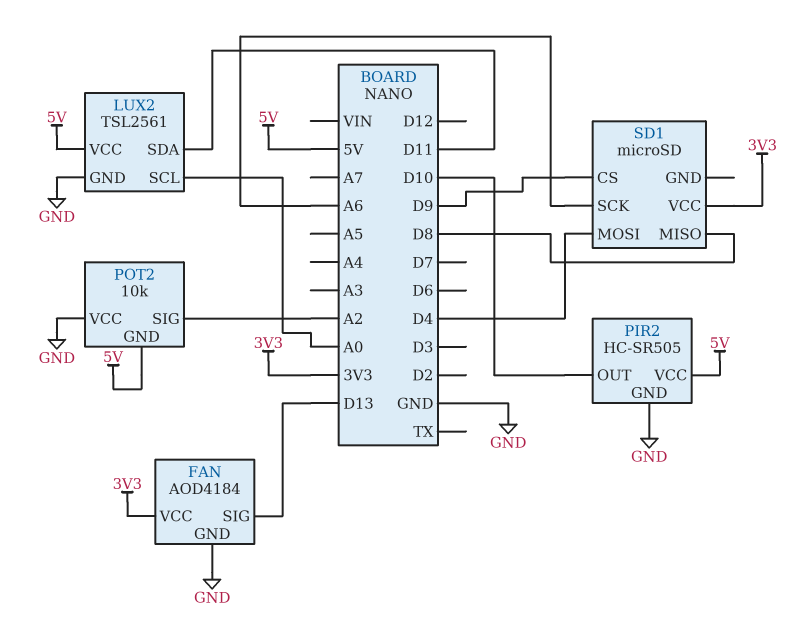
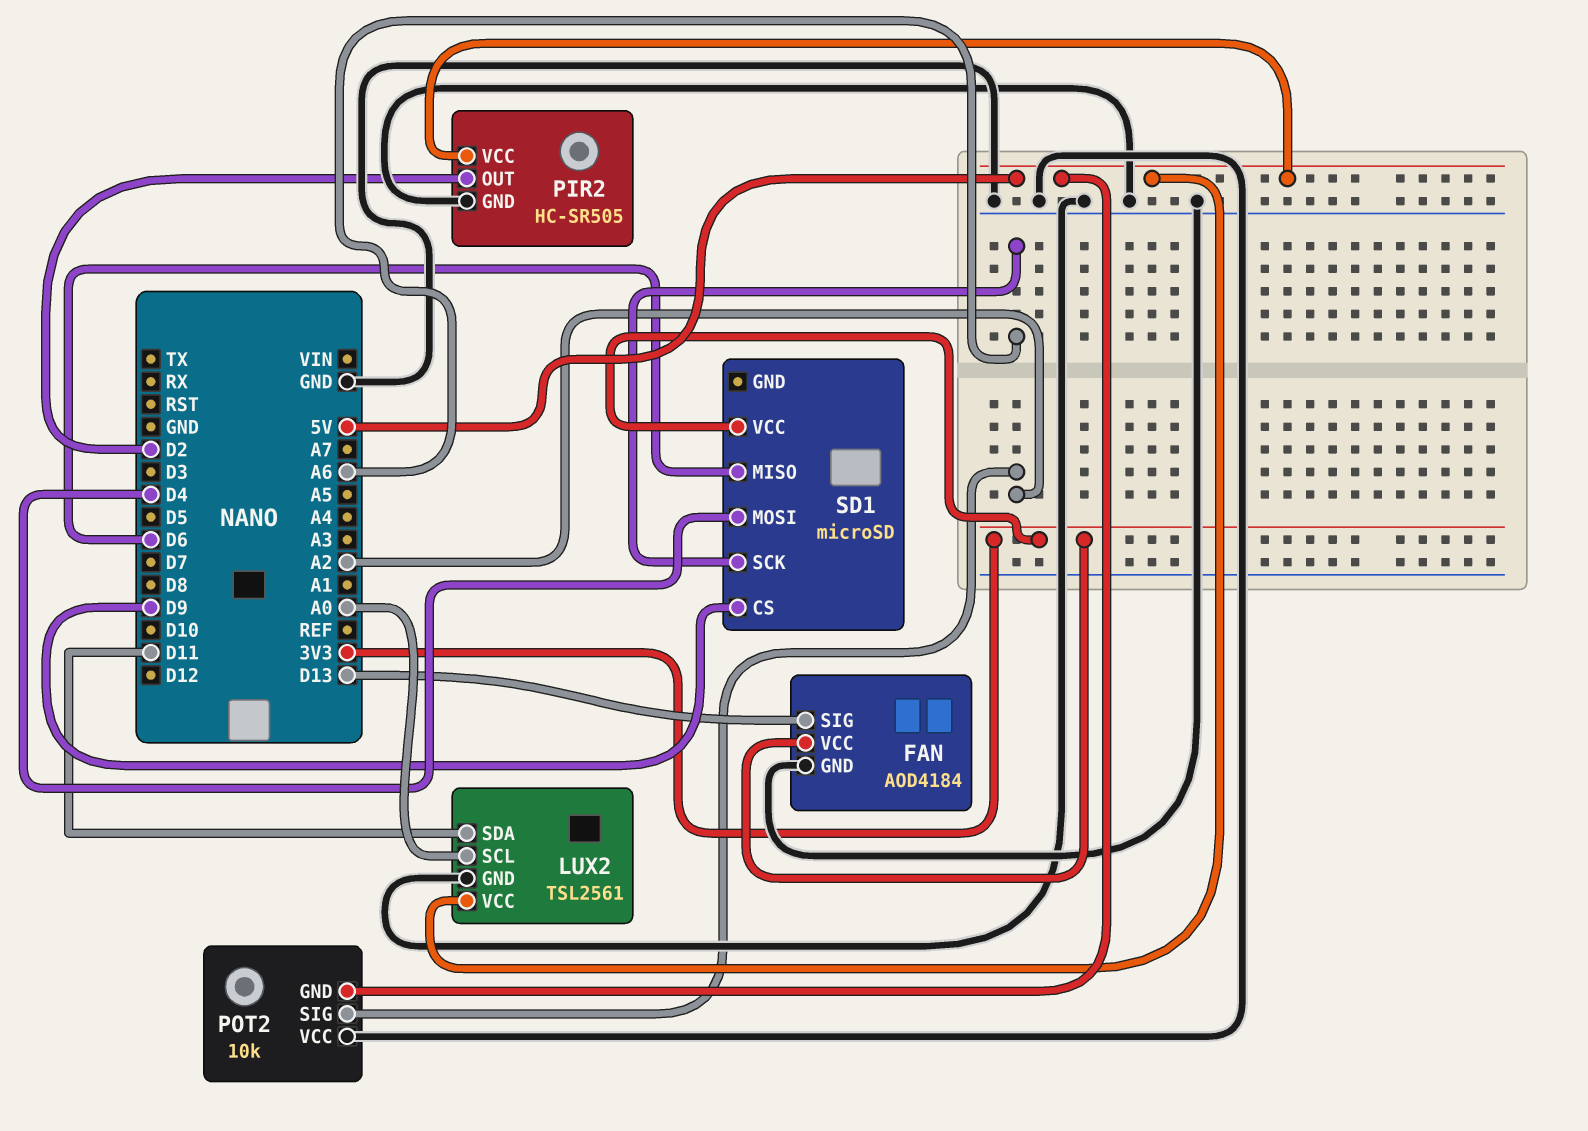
PIR2 pin OUT: D10 -> D2
SD1 pin MISO: D8 -> D6

